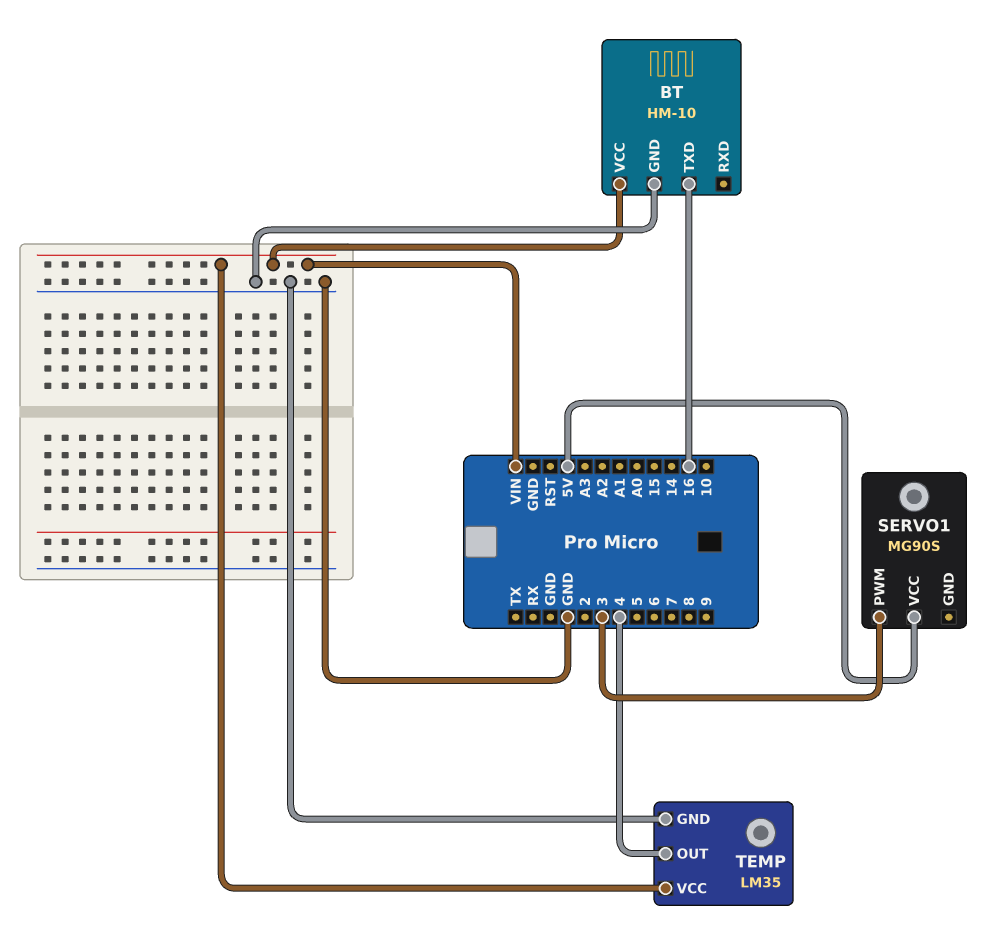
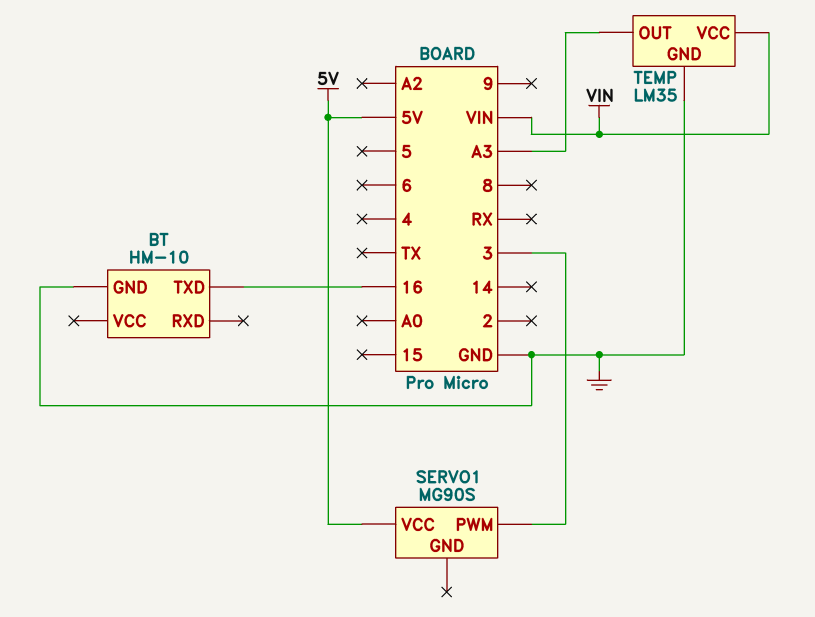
BT pin VCC: VIN -> none
TEMP pin OUT: 4 -> A3

